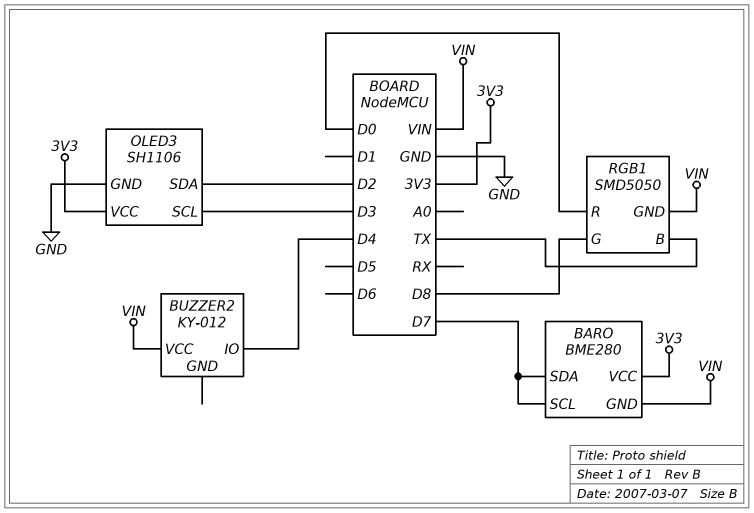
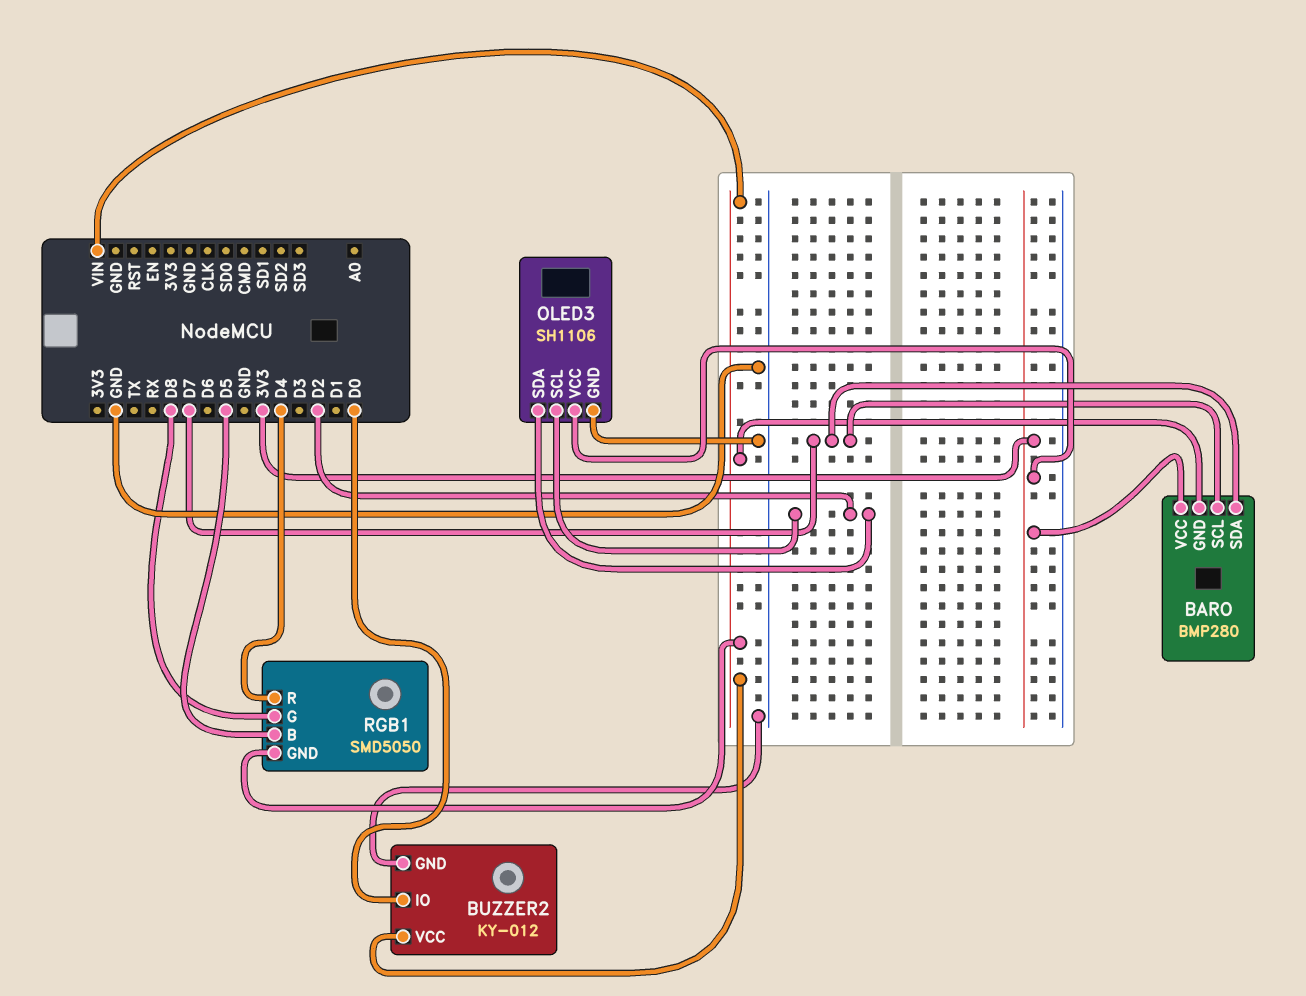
BARO: BME280 -> BMP280
BUZZER2 pin GND: none -> GND
BUZZER2 pin IO: D4 -> D0
OLED3 pin SCL: D3 -> D2
RGB1 pin B: TX -> D5
RGB1 pin R: D0 -> D4

